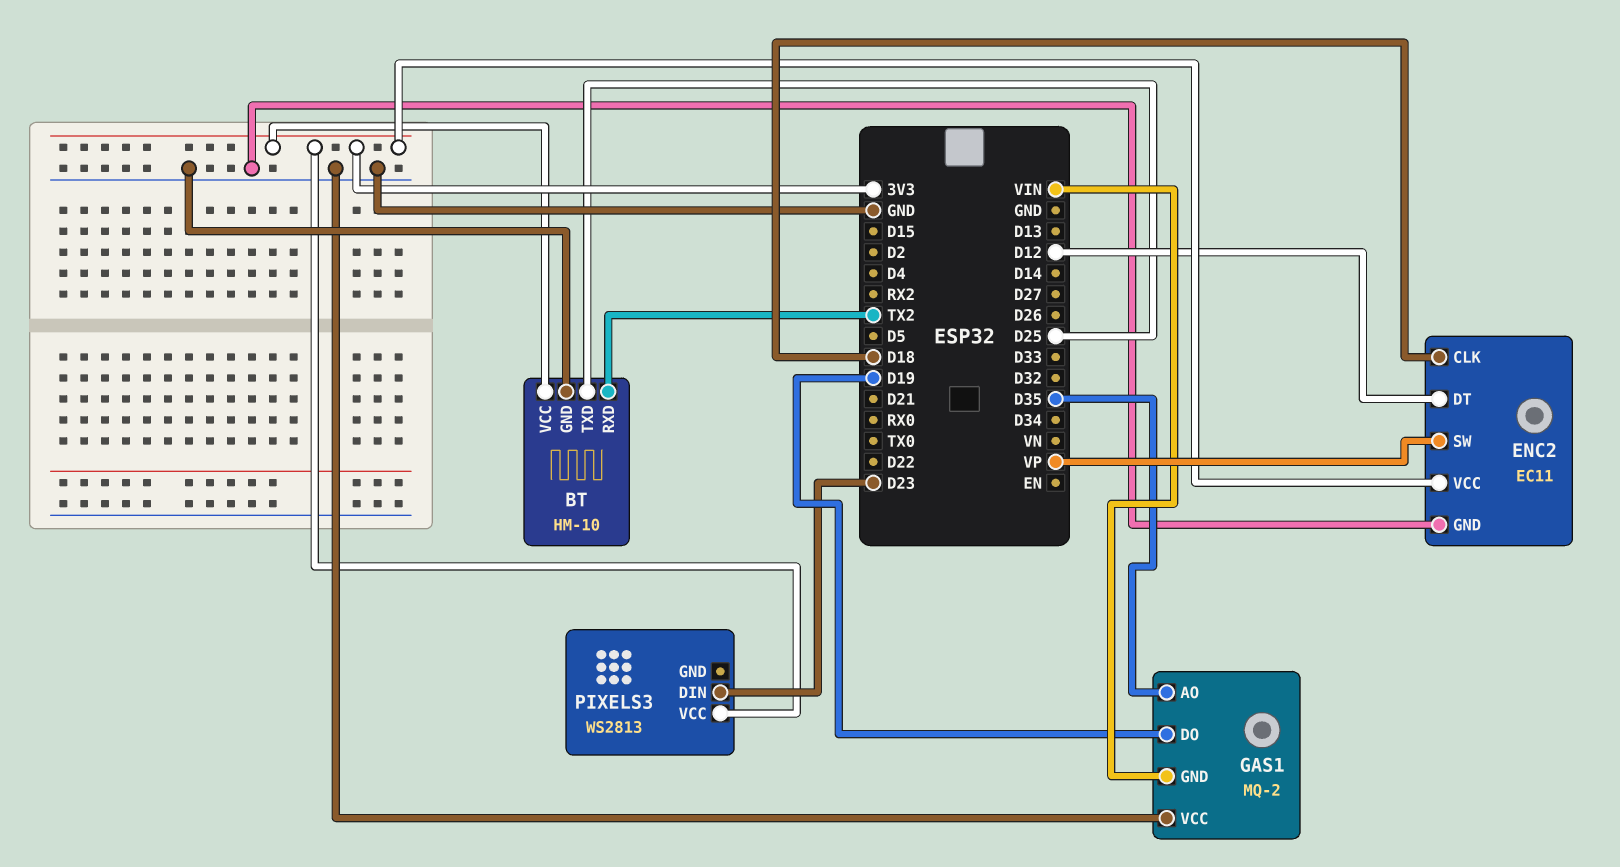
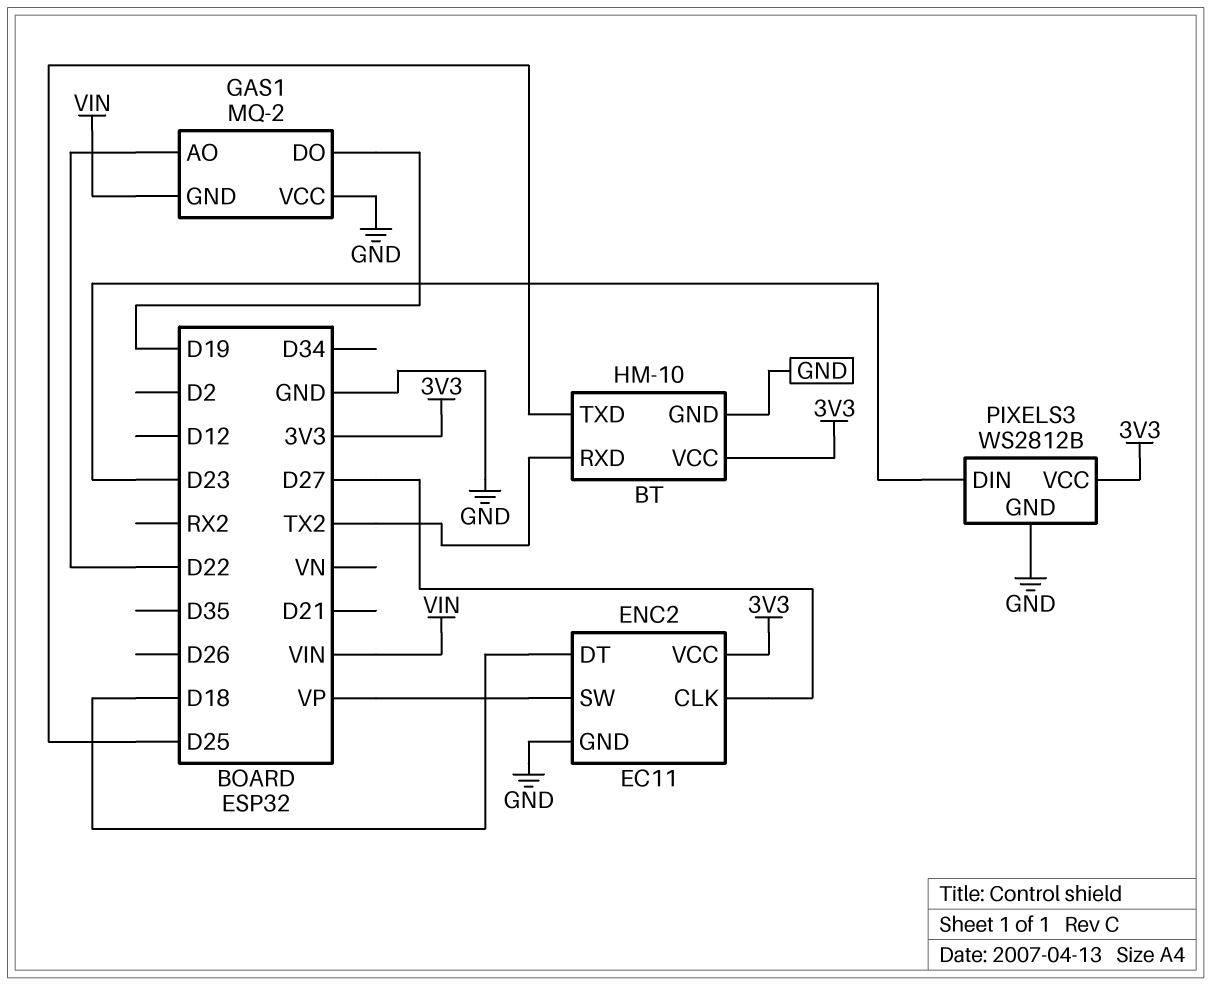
ENC2 pin CLK: D18 -> D27
ENC2 pin DT: D12 -> D18
GAS1 pin AO: D35 -> D22
PIXELS3: WS2813 -> WS2812B
PIXELS3 pin GND: none -> GND

